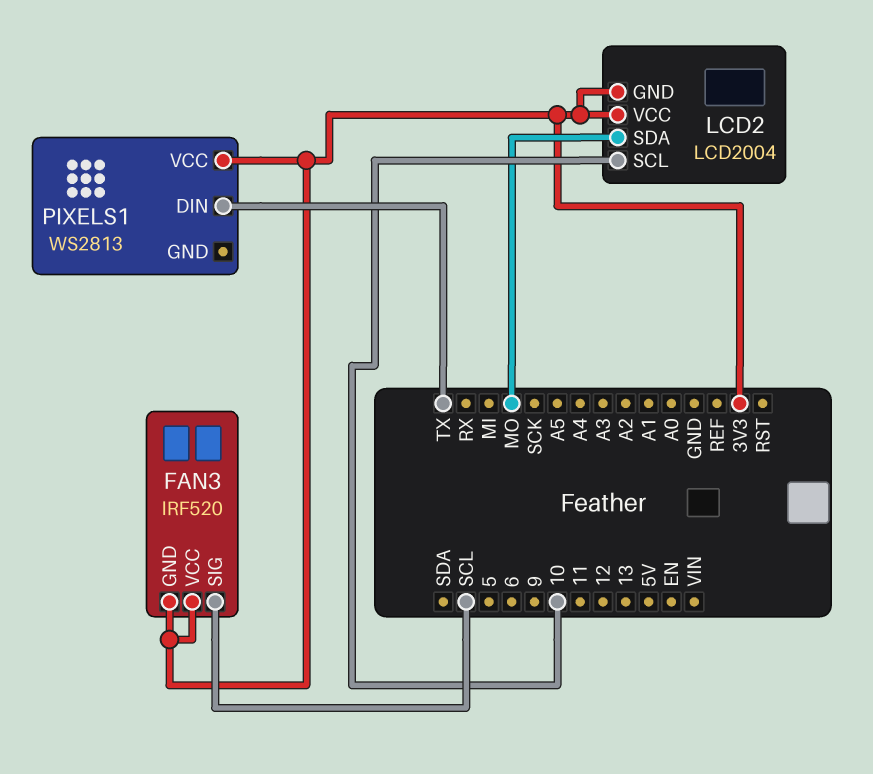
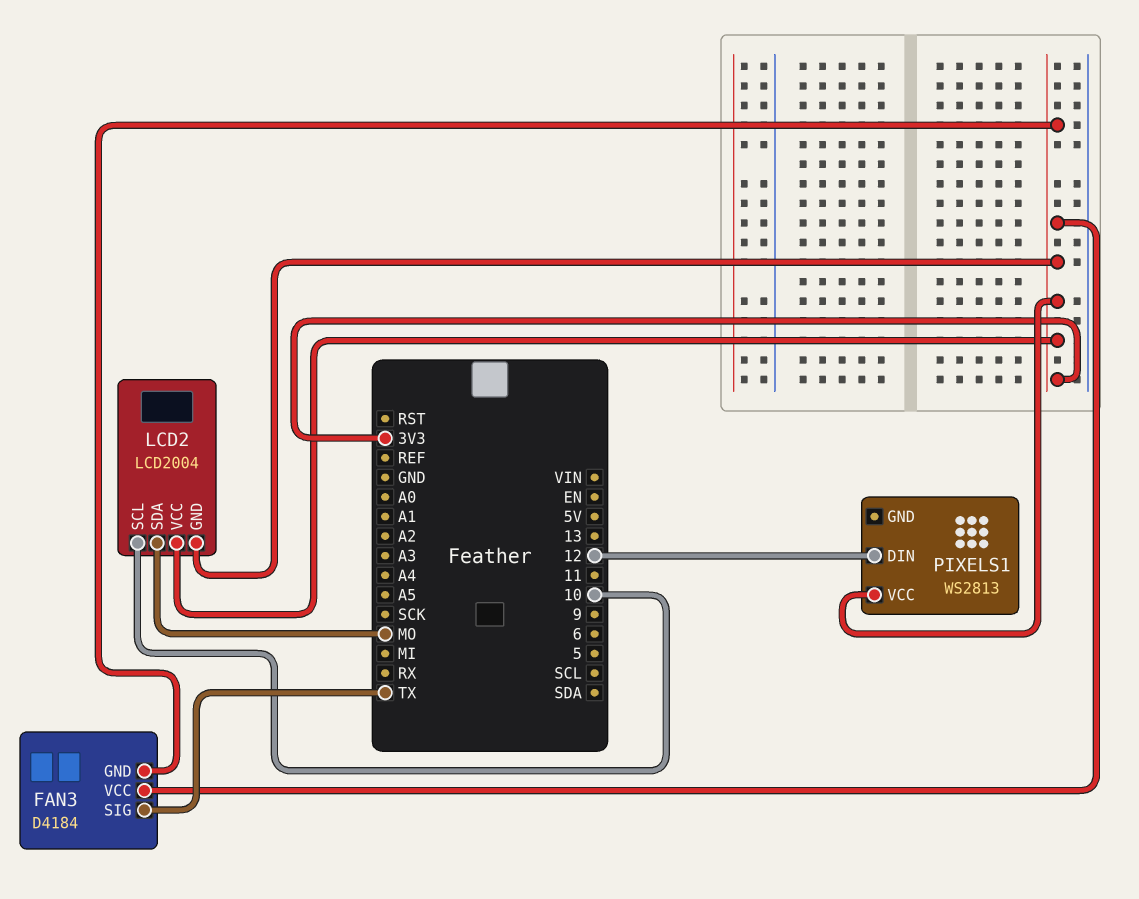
FAN3: IRF520 -> D4184
FAN3 pin SIG: SCL -> TX
PIXELS1 pin DIN: TX -> 12

